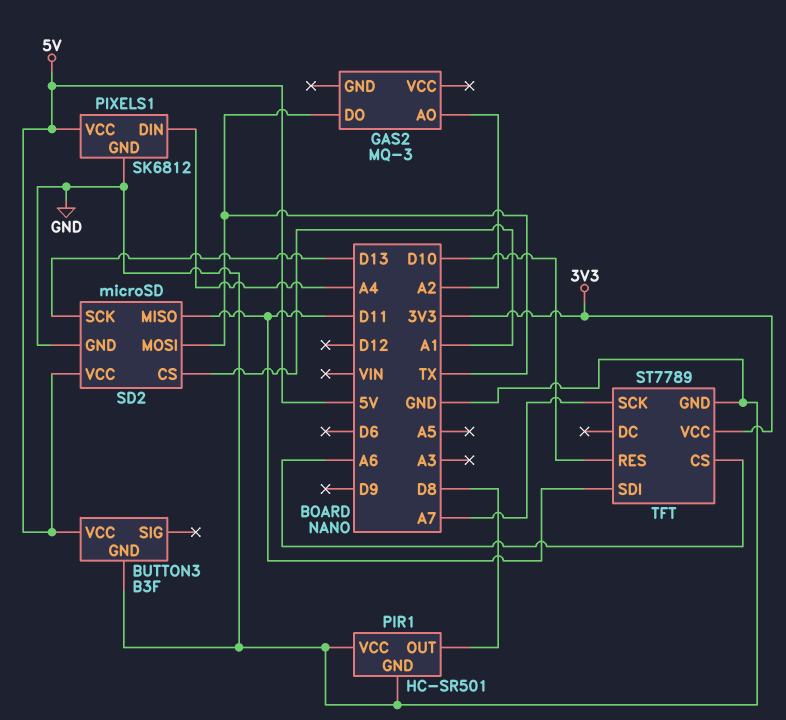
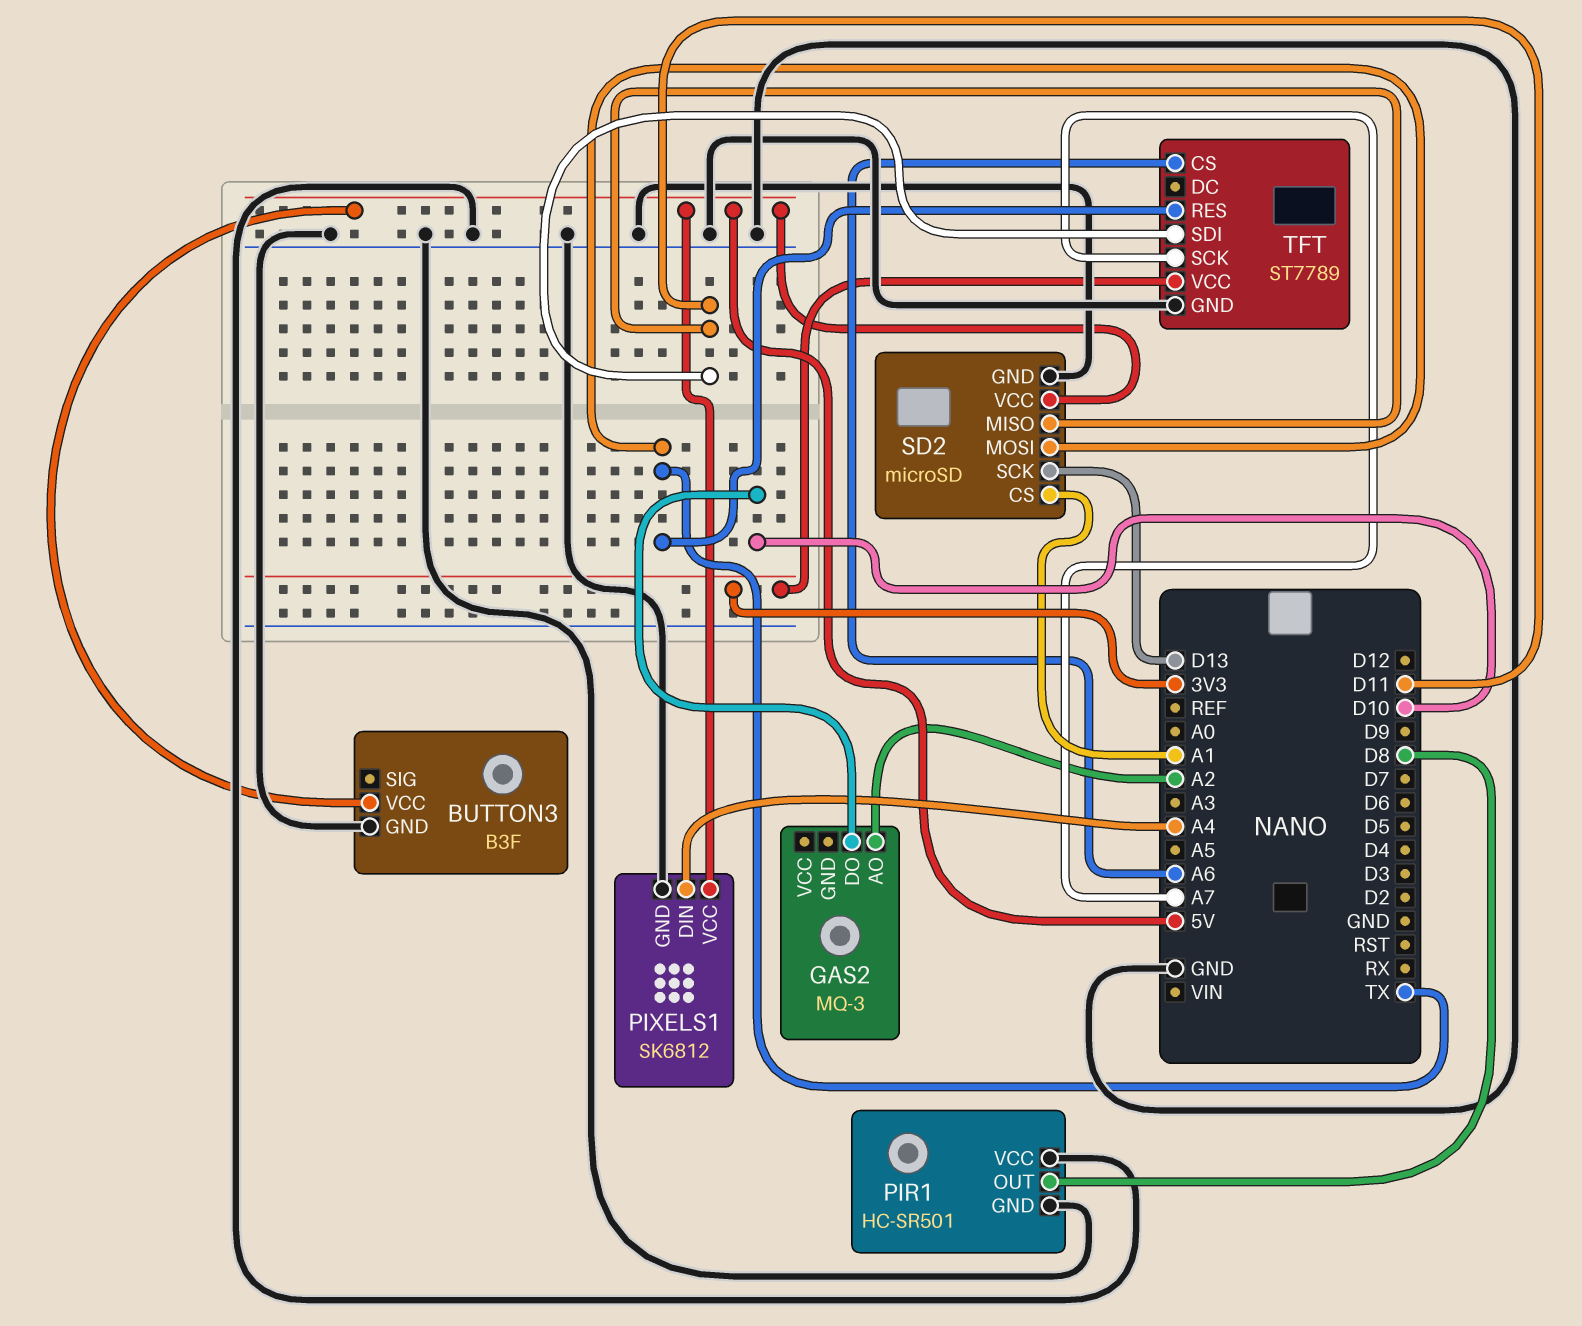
GAS2 pin DO: TX -> D10
TFT pin RES: D10 -> TX

